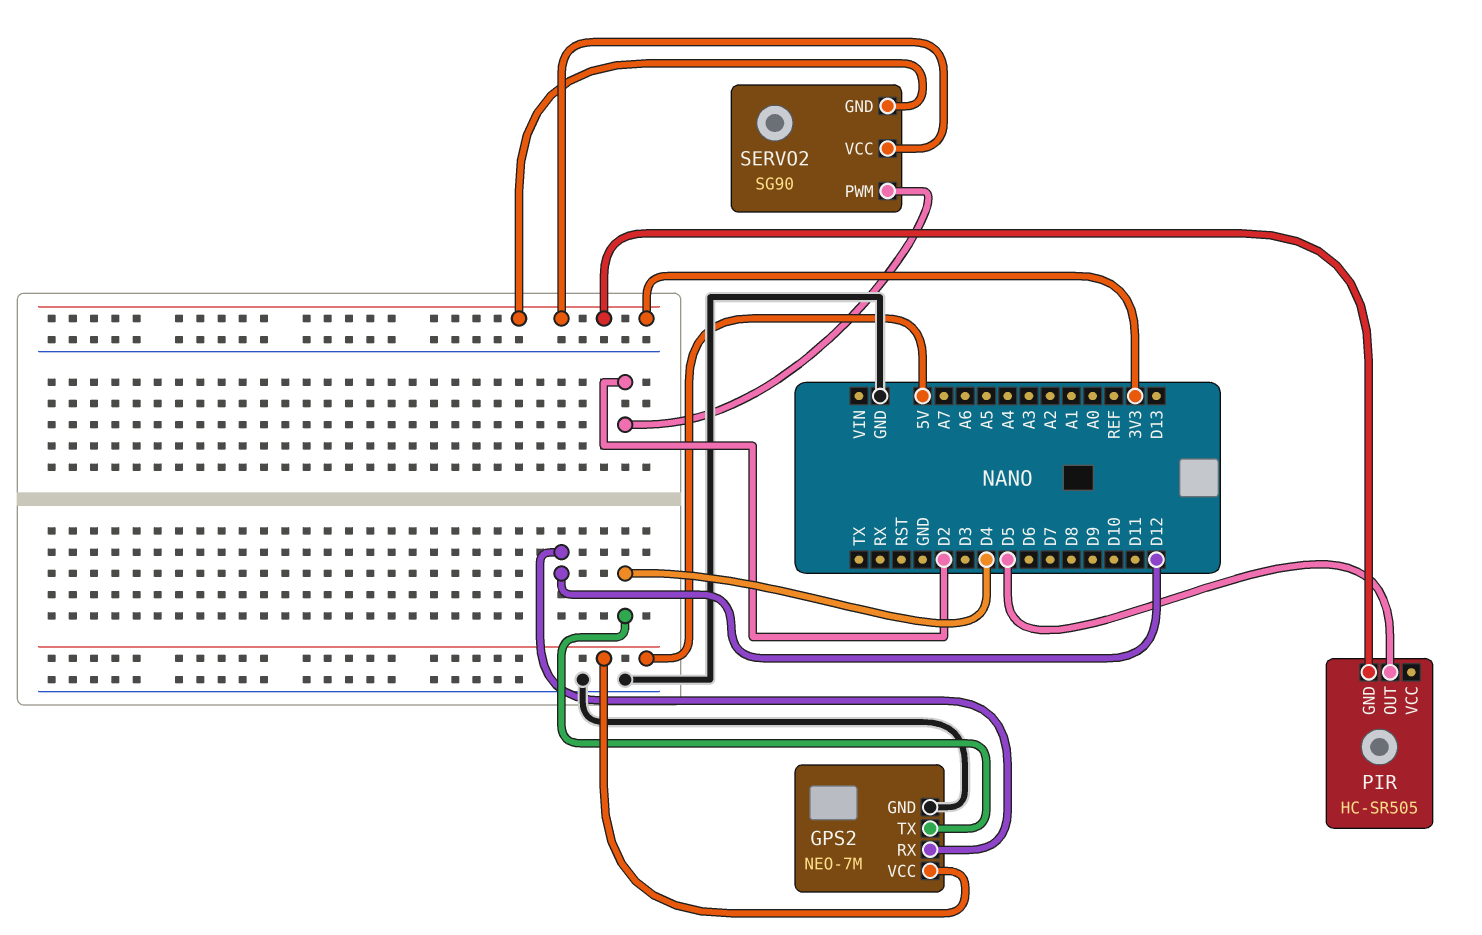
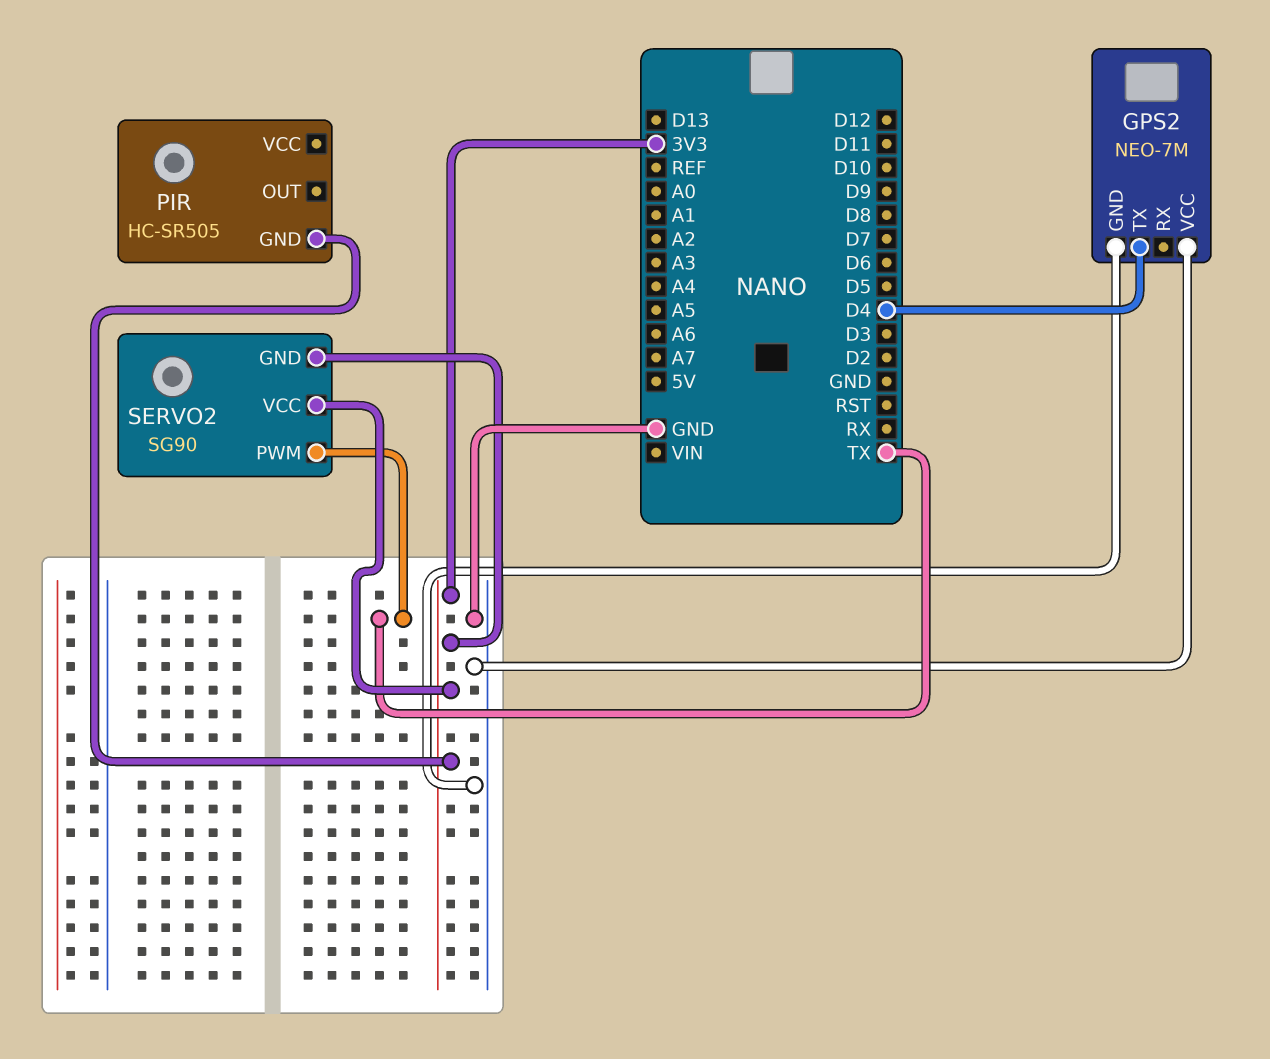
GPS2 pin RX: D12 -> none
GPS2 pin VCC: 5V -> GND
PIR pin OUT: D5 -> none
SERVO2 pin PWM: D2 -> TX

